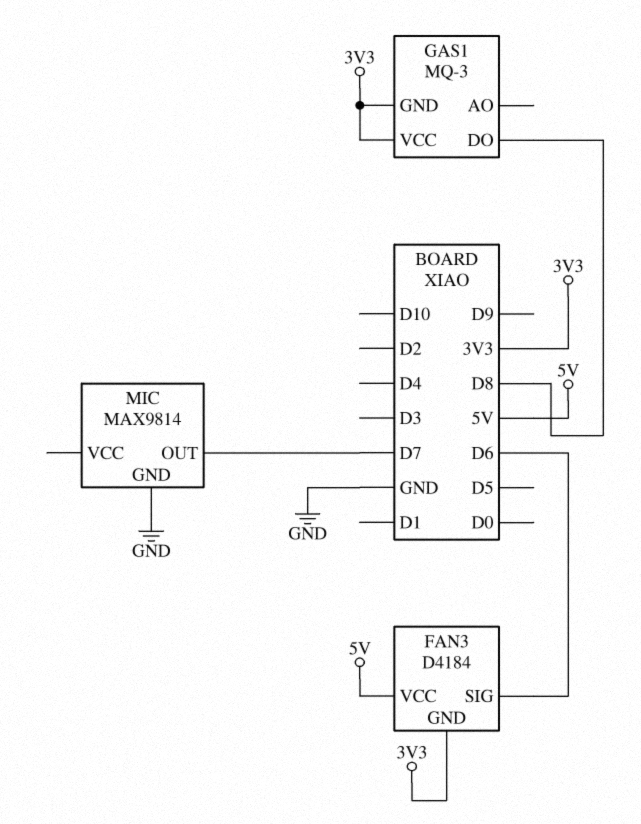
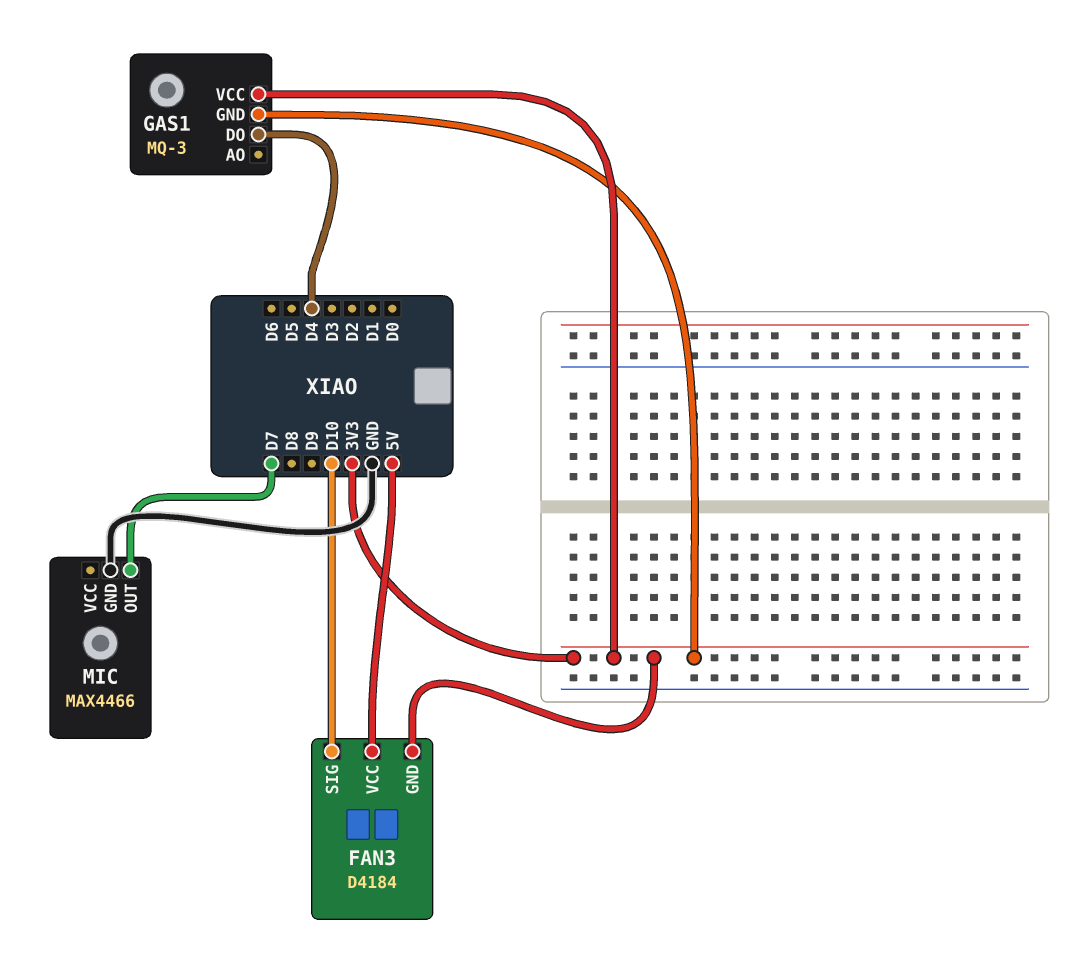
FAN3 pin SIG: D6 -> D10
GAS1 pin DO: D8 -> D4
MIC: MAX9814 -> MAX4466

